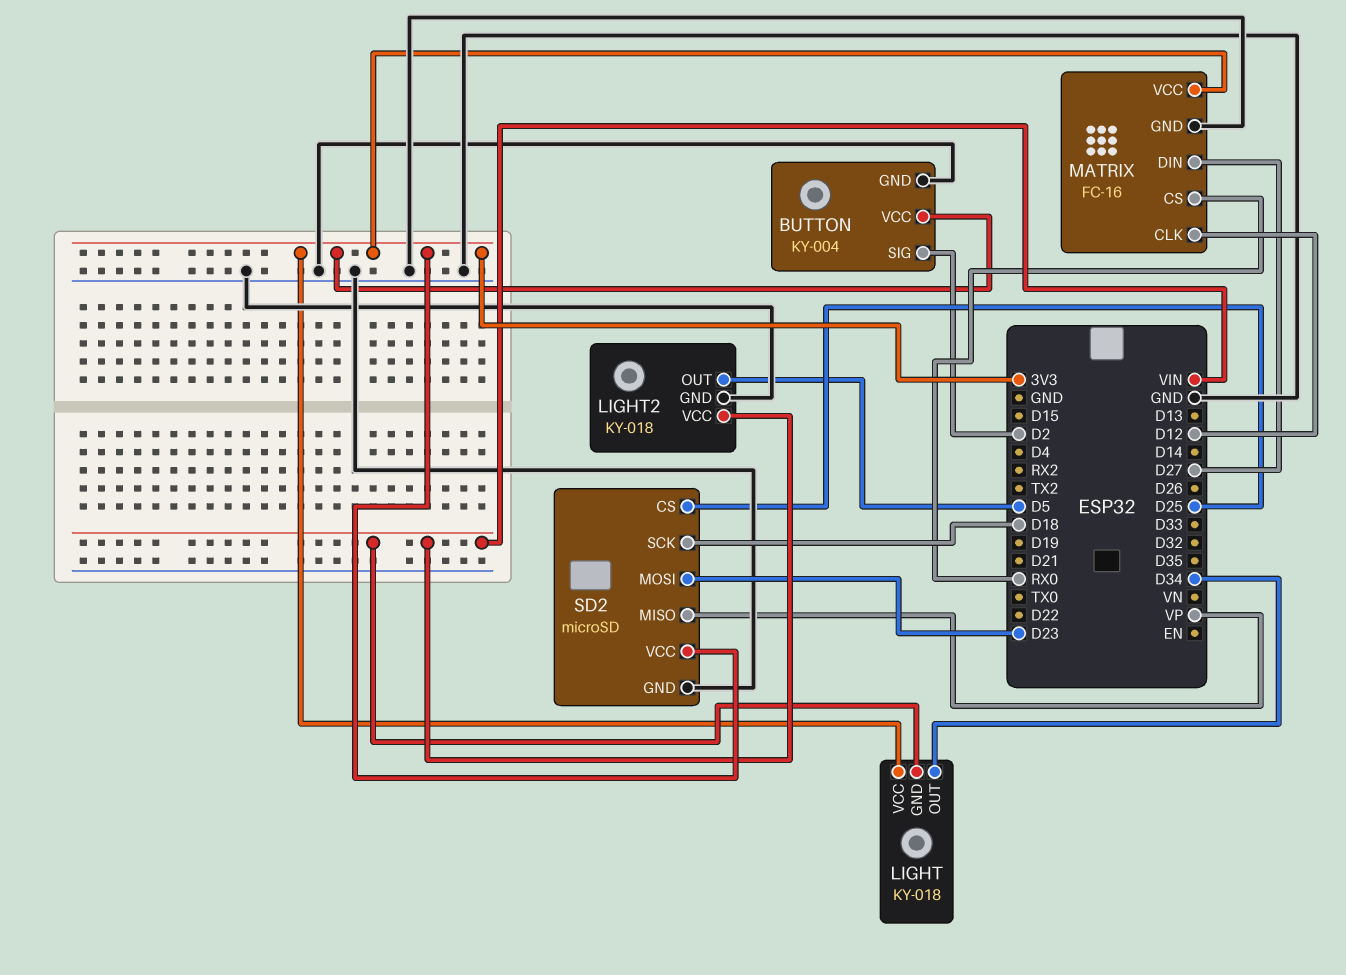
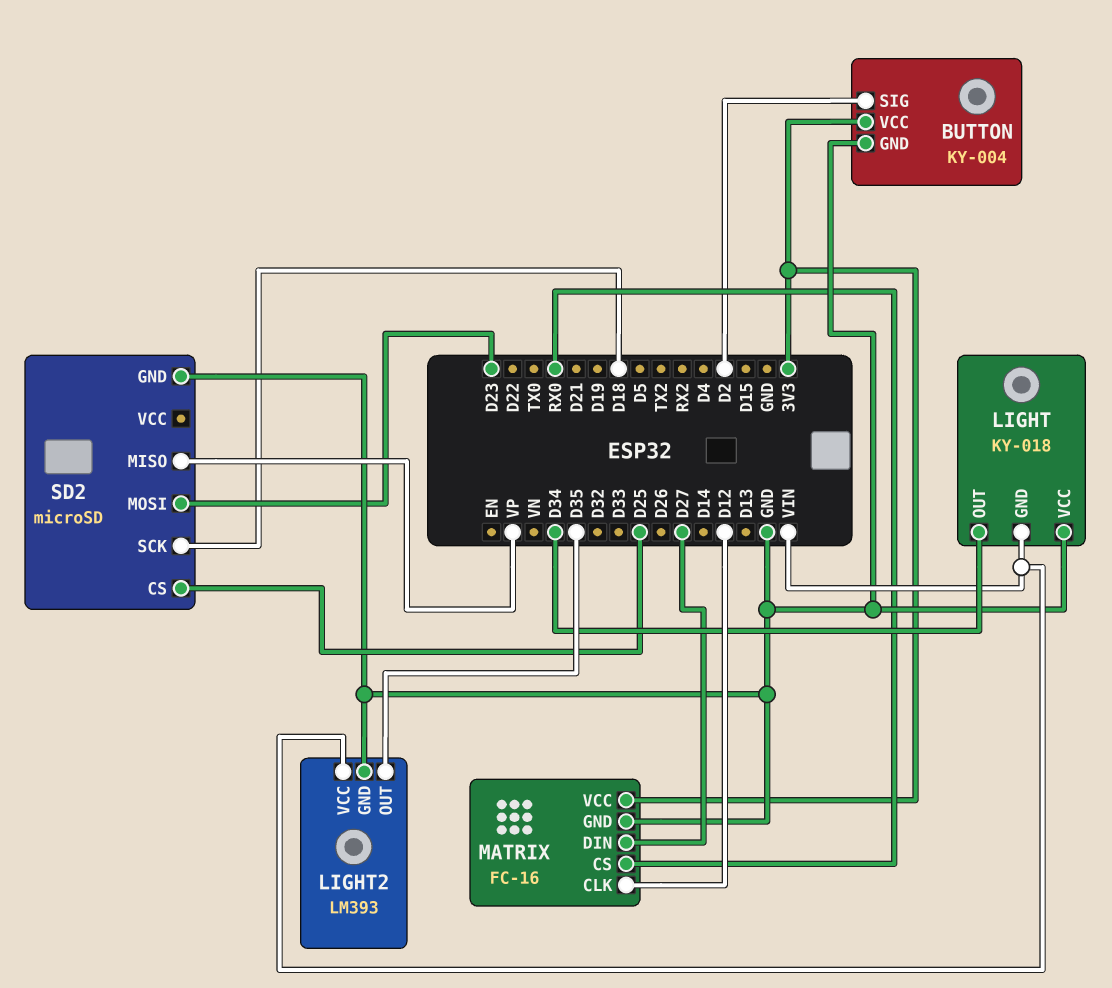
LIGHT pin VCC: 3V3 -> GND
LIGHT2: KY-018 -> LM393
LIGHT2 pin OUT: D5 -> D35
SD2 pin VCC: 3V3 -> none

